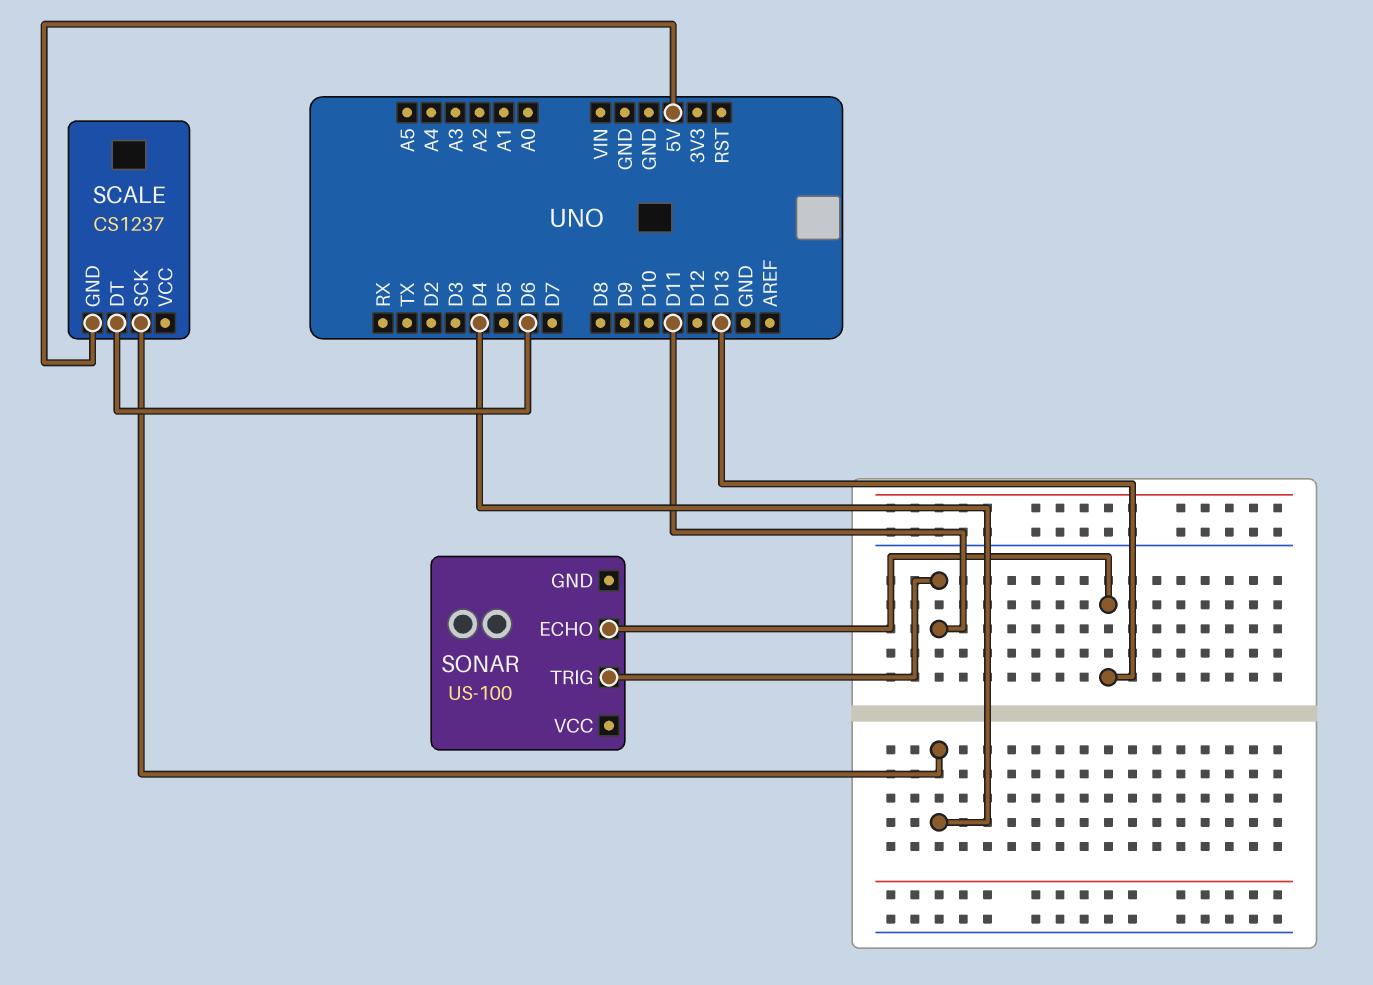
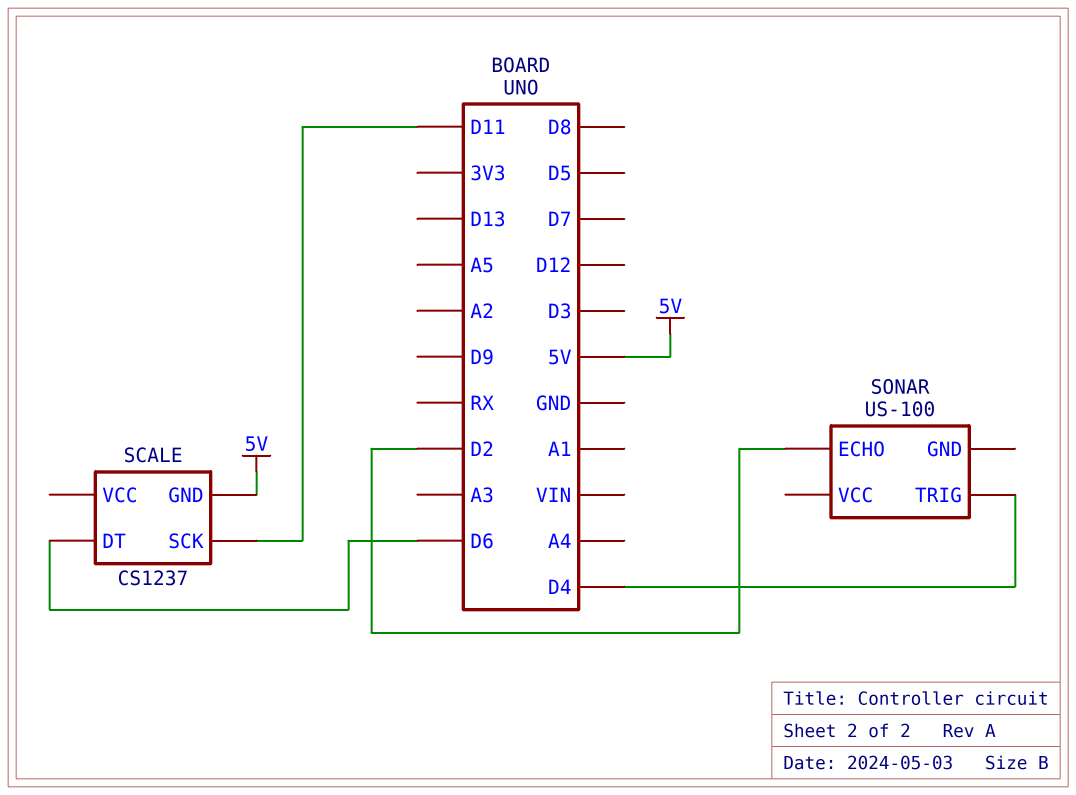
SCALE pin SCK: D4 -> D11
SONAR pin ECHO: D13 -> D2
SONAR pin TRIG: D11 -> D4

